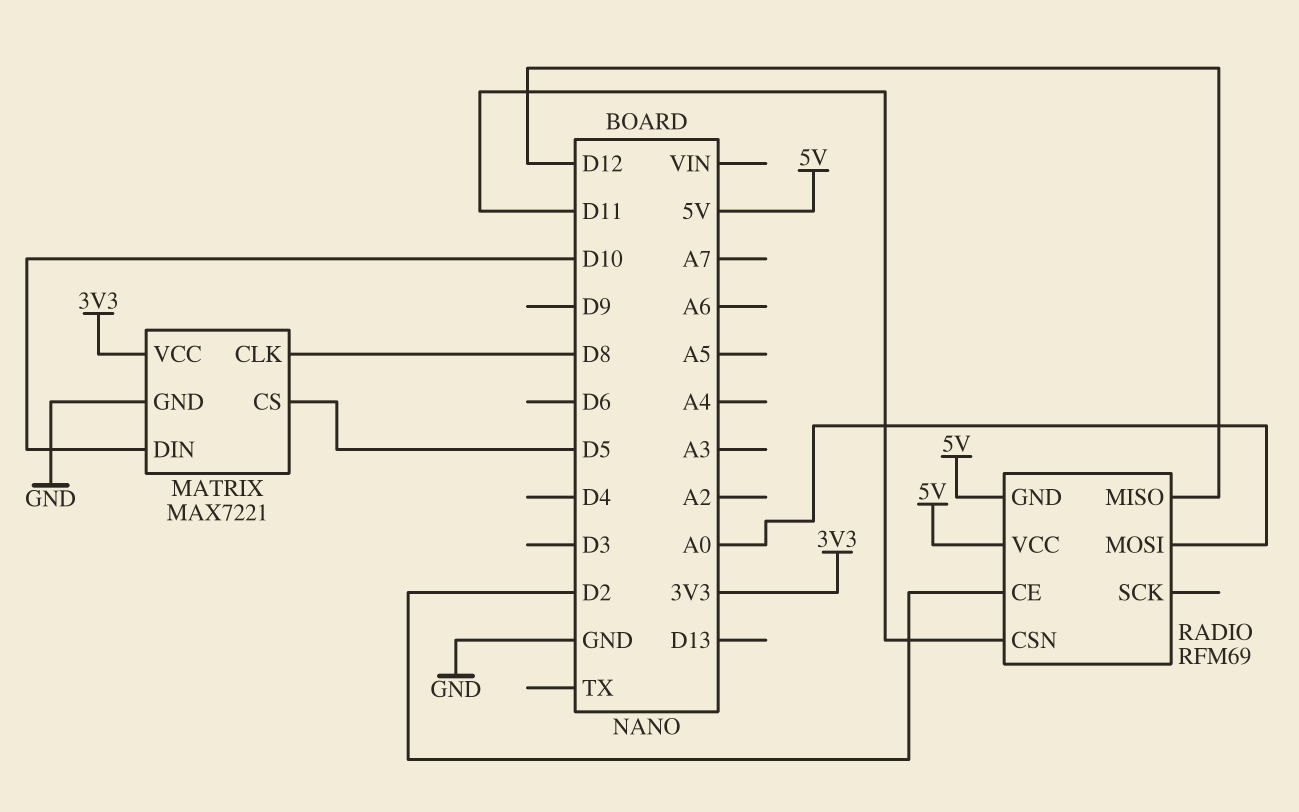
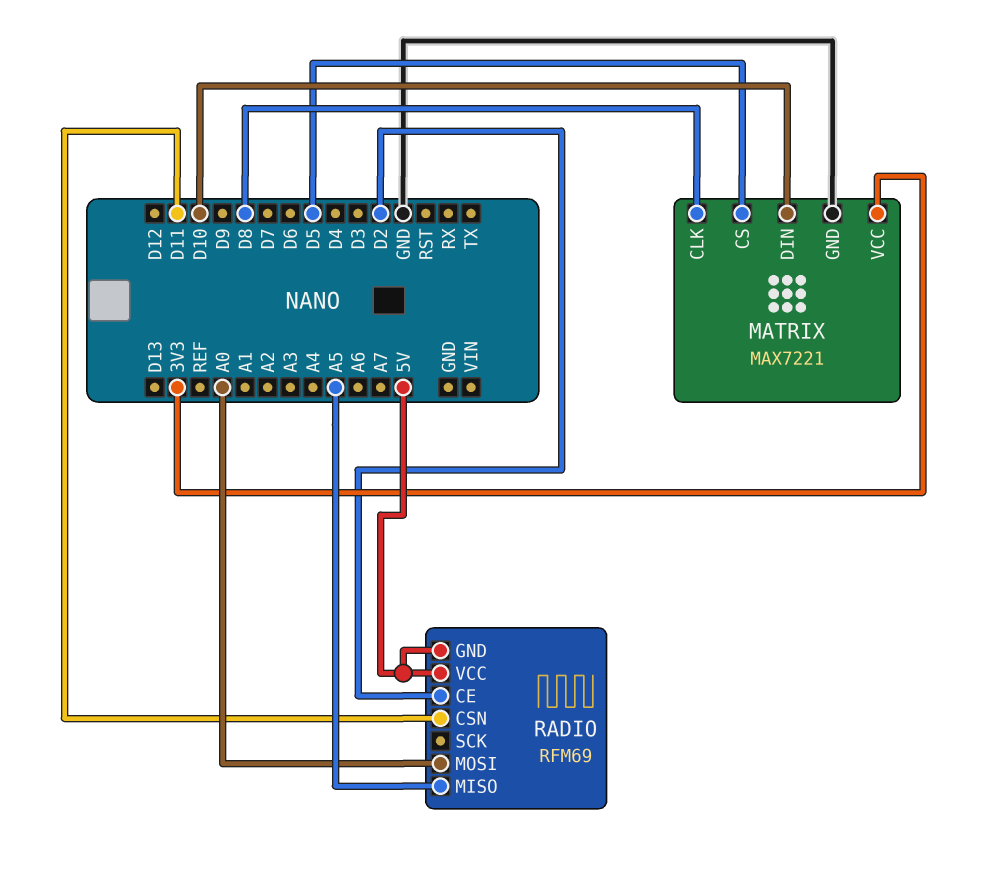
RADIO pin MISO: D12 -> A5

